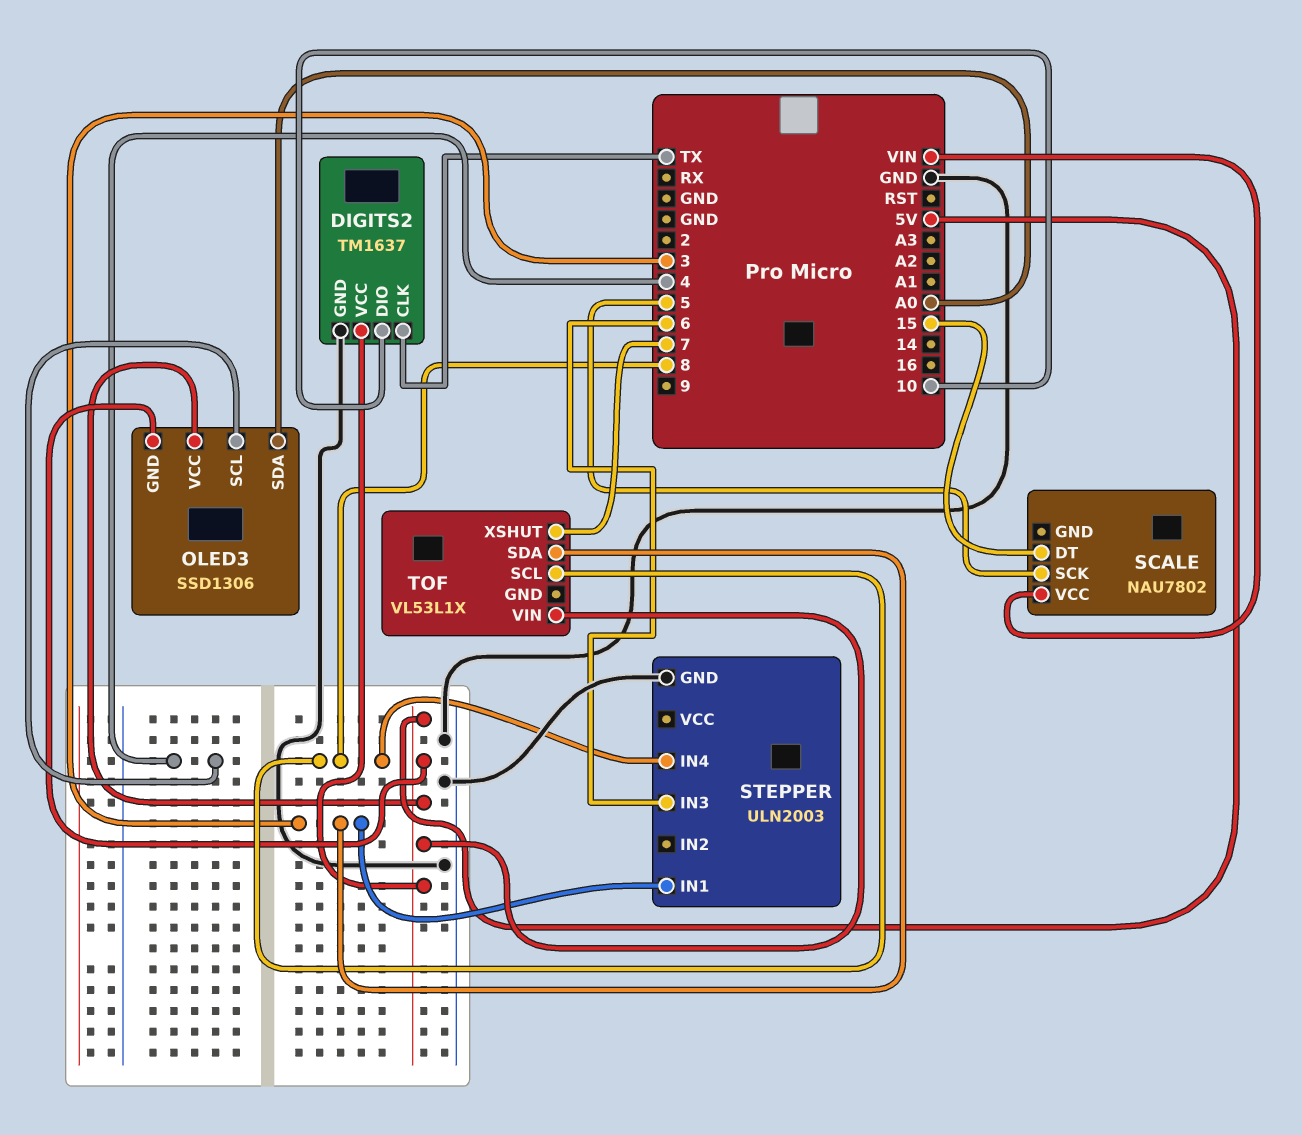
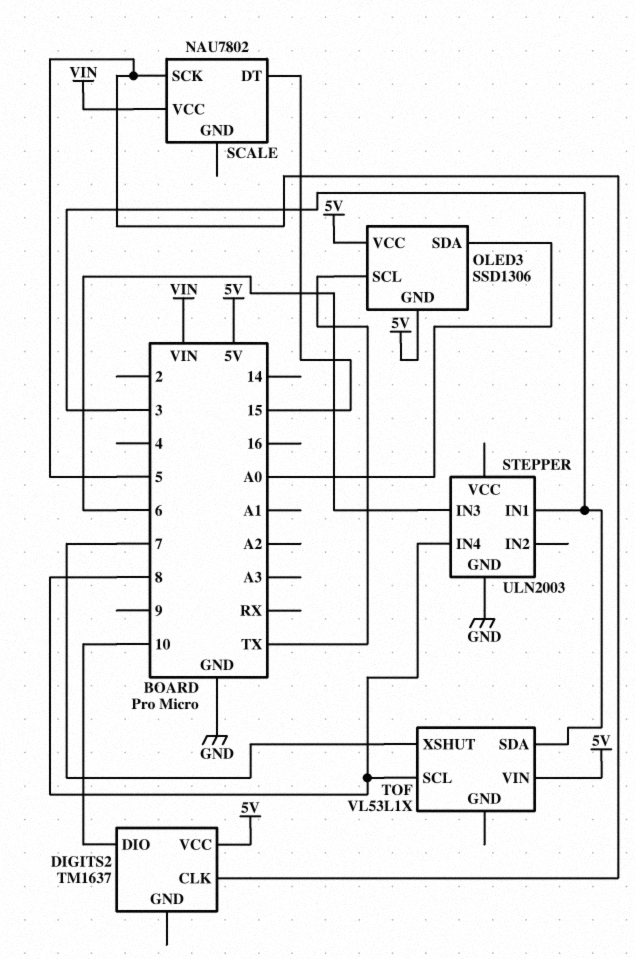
DIGITS2 pin CLK: TX -> 5
DIGITS2 pin GND: GND -> none
OLED3 pin SCL: 4 -> TX

